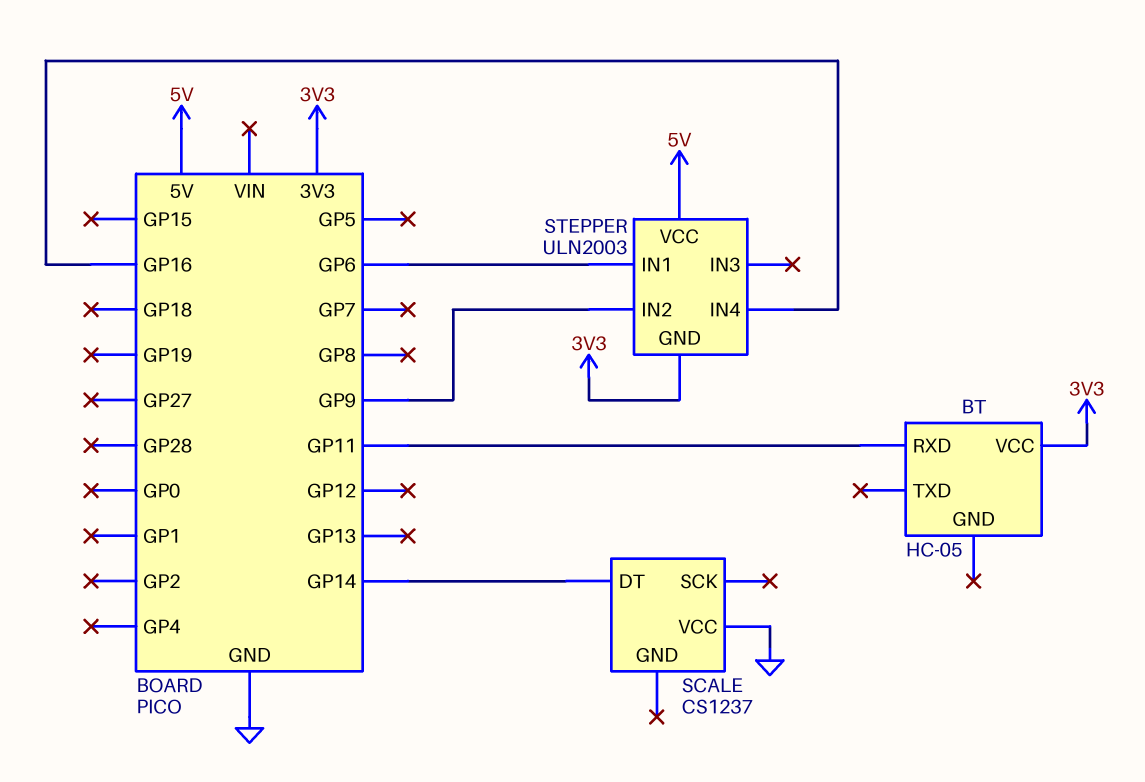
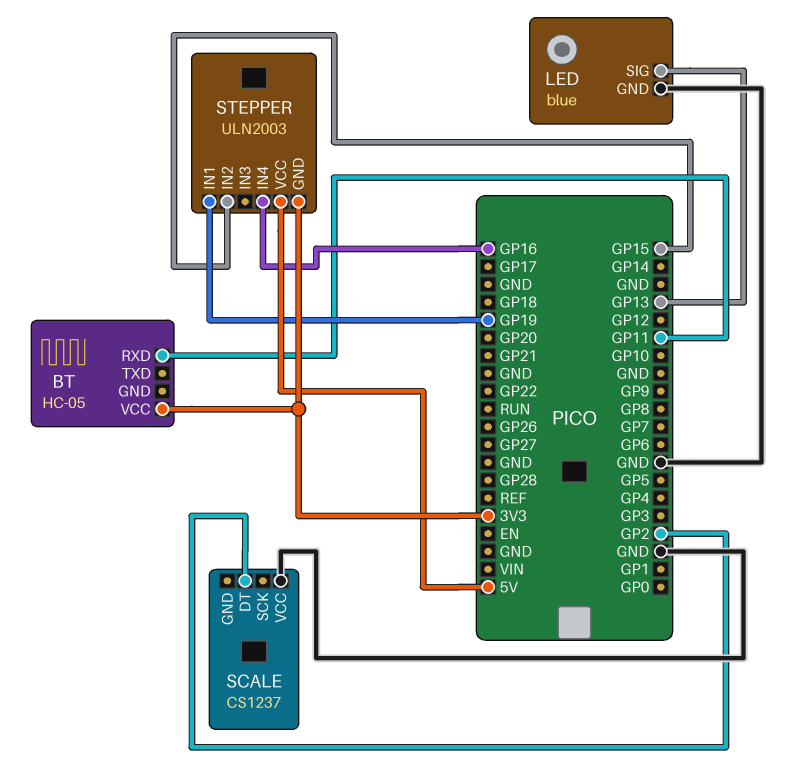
LED: none -> blue
LED pin GND: none -> GND
LED pin SIG: none -> GP13
SCALE pin DT: GP14 -> GP2
STEPPER pin IN1: GP6 -> GP19
STEPPER pin IN2: GP9 -> GP15

